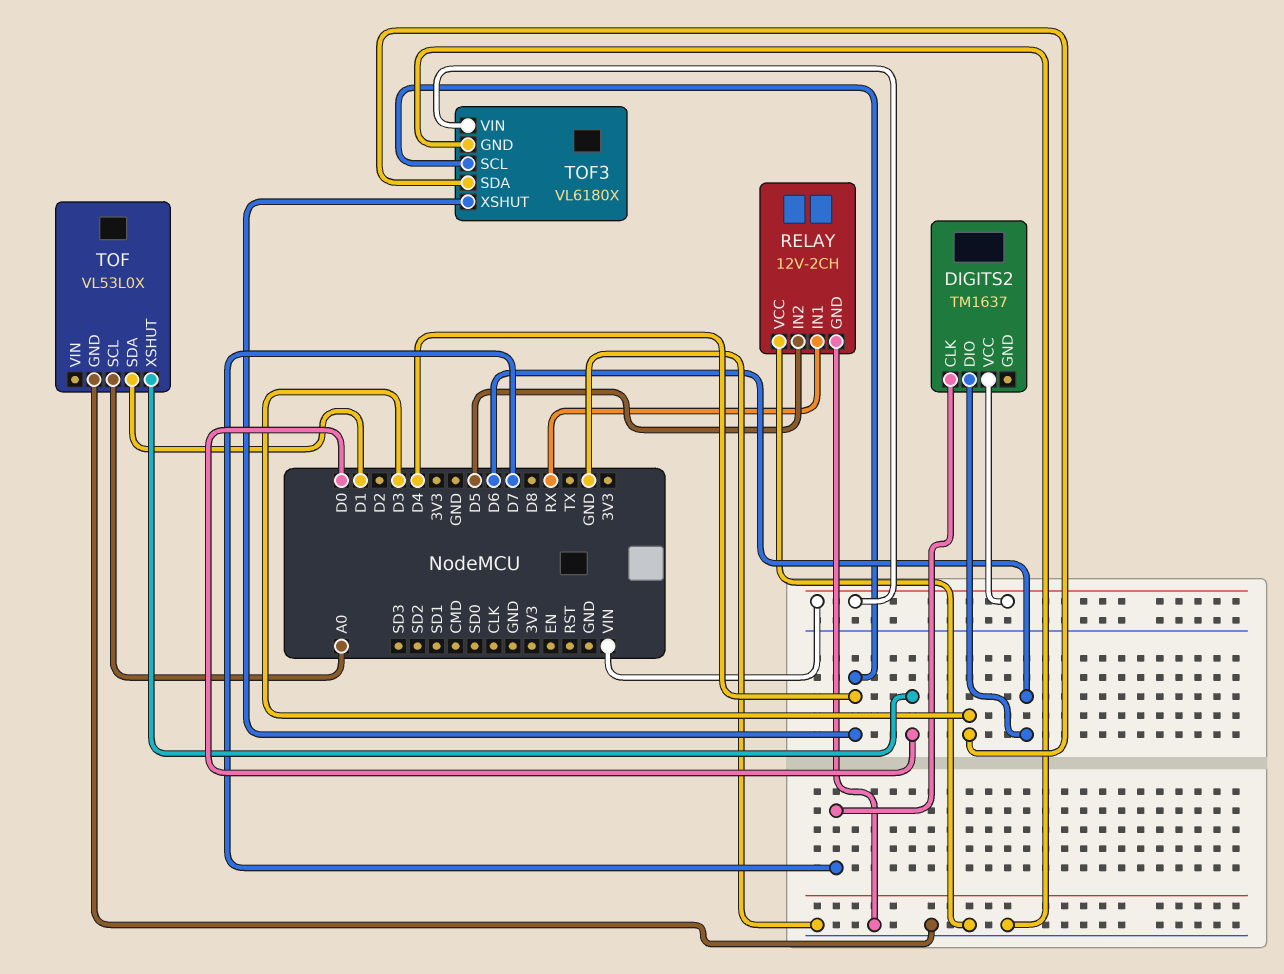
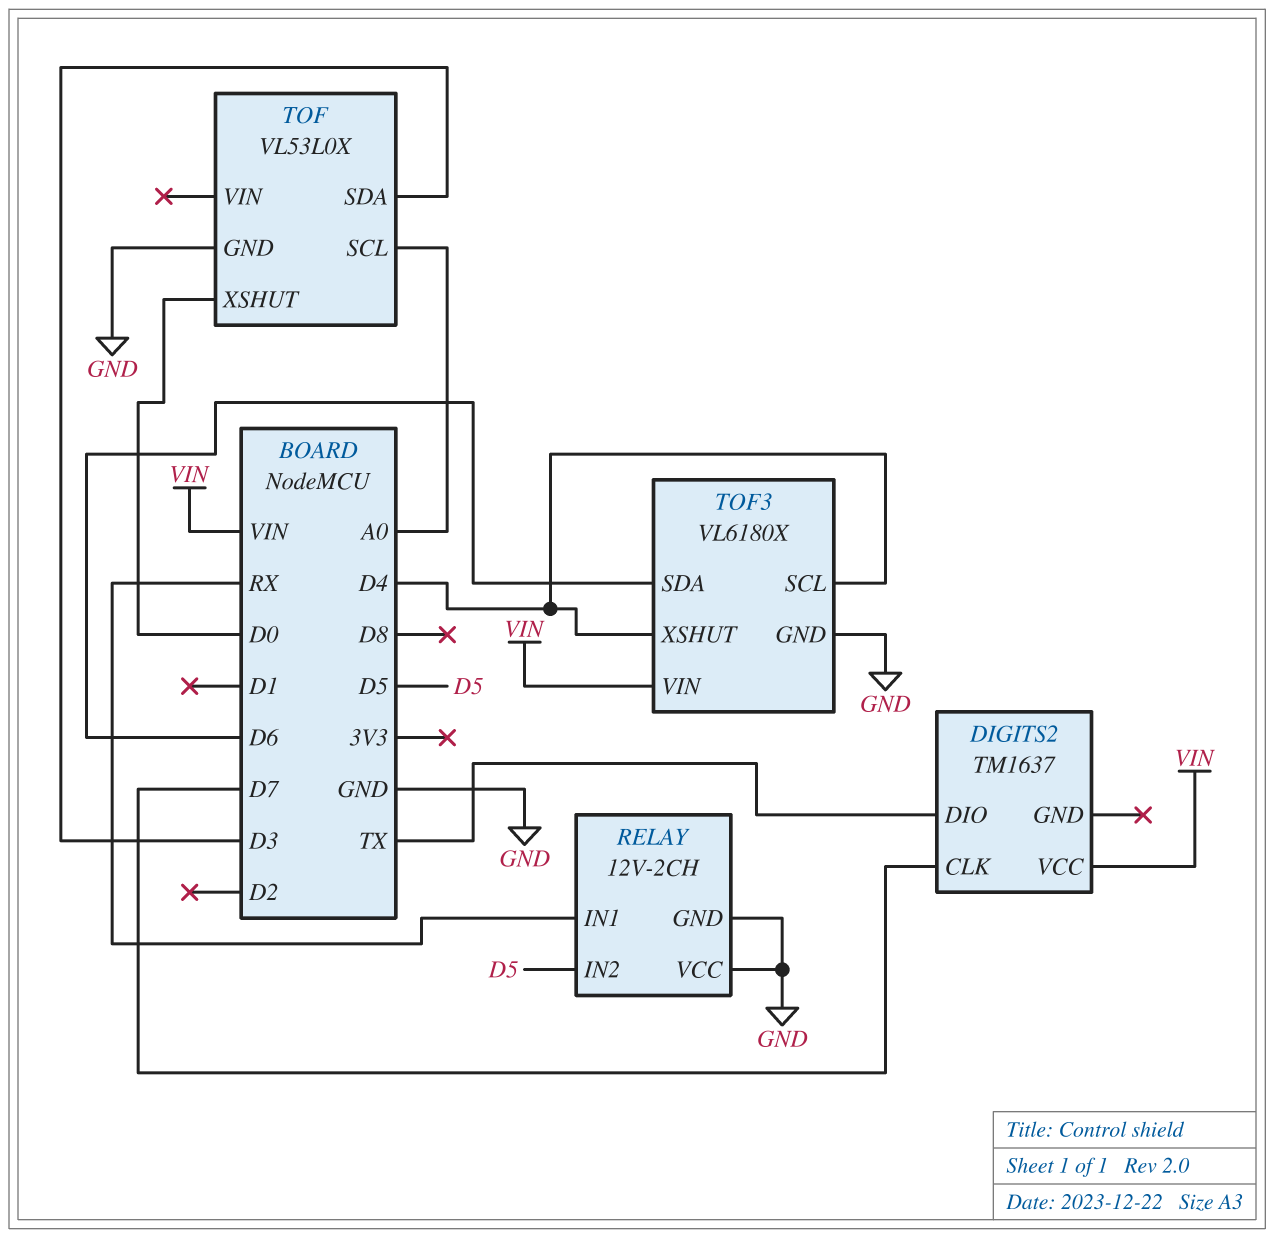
DIGITS2 pin DIO: D6 -> TX
TOF pin SDA: D1 -> D3
TOF3 pin SDA: D3 -> D6

